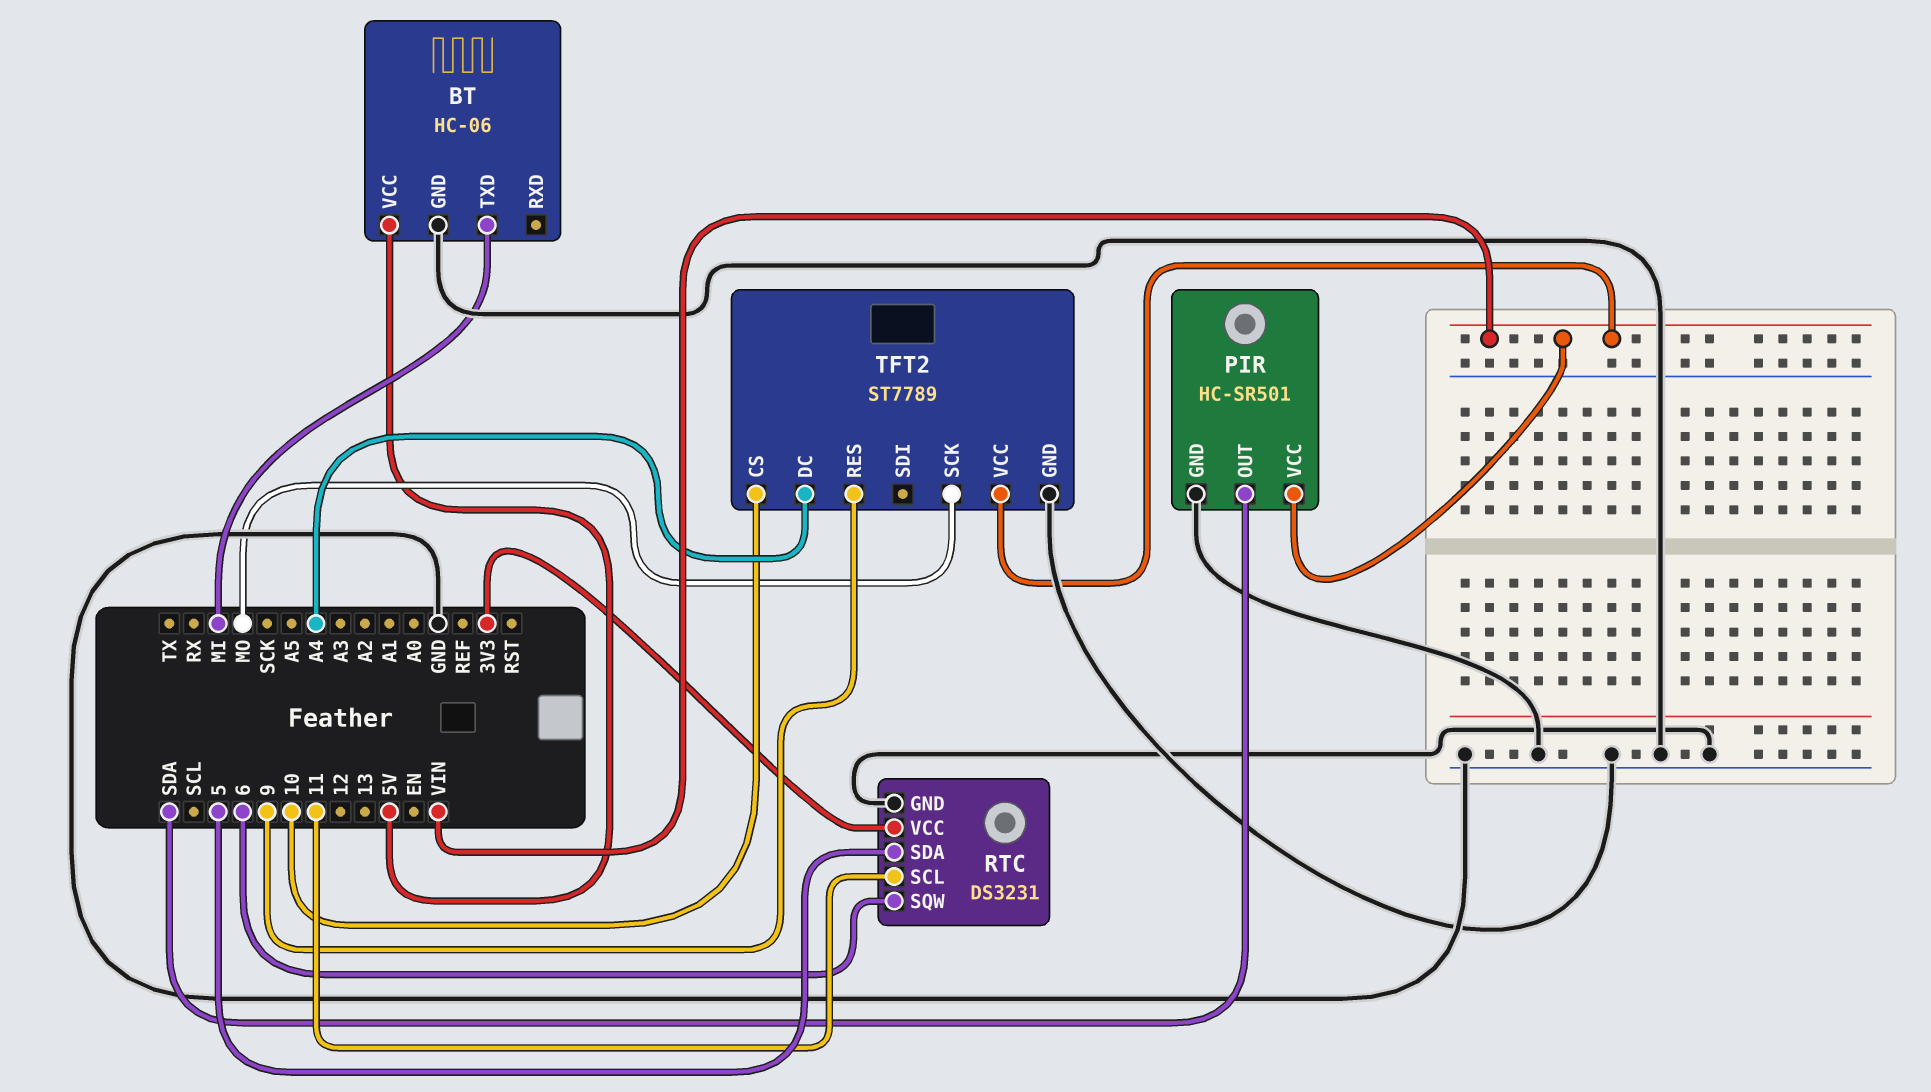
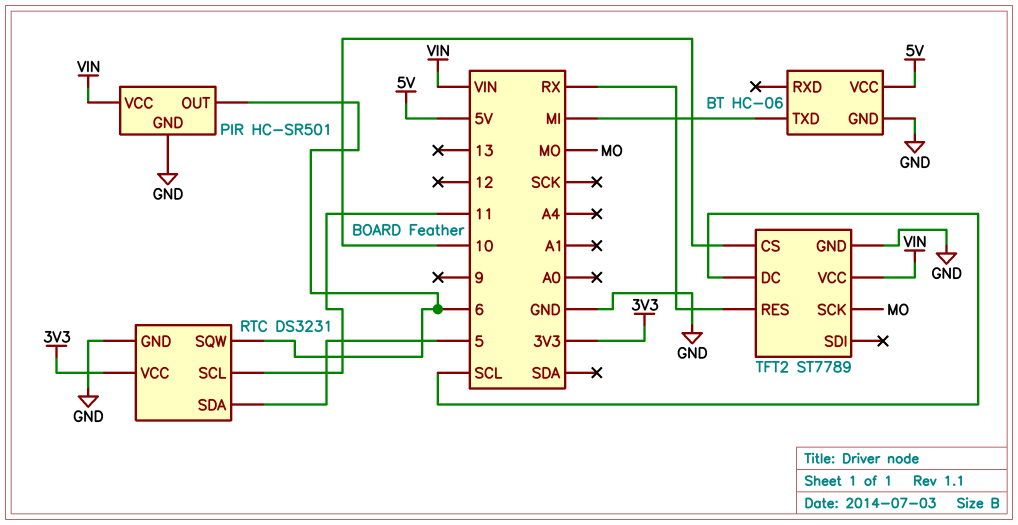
PIR pin OUT: SDA -> 6
TFT2 pin DC: A4 -> SCL
TFT2 pin RES: 9 -> RX

